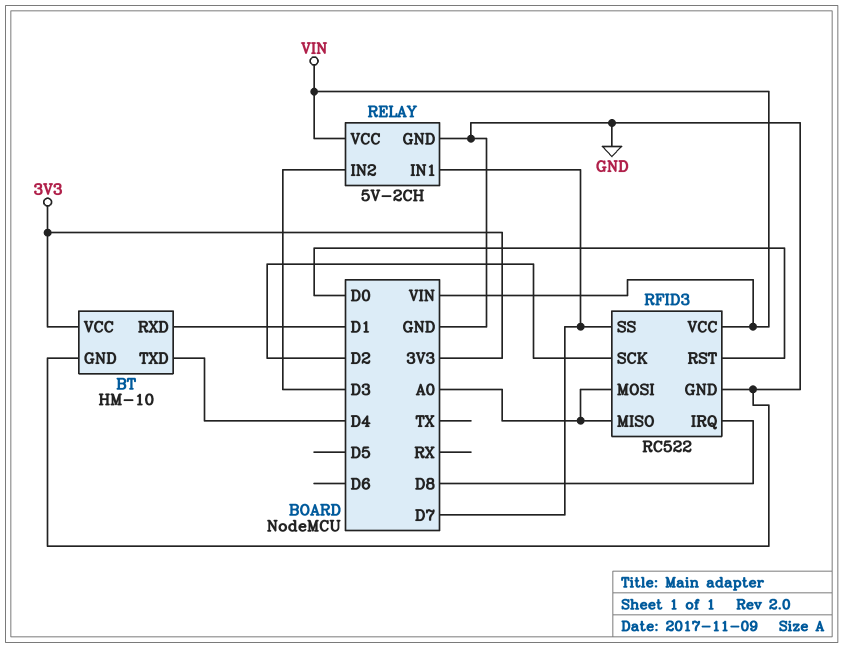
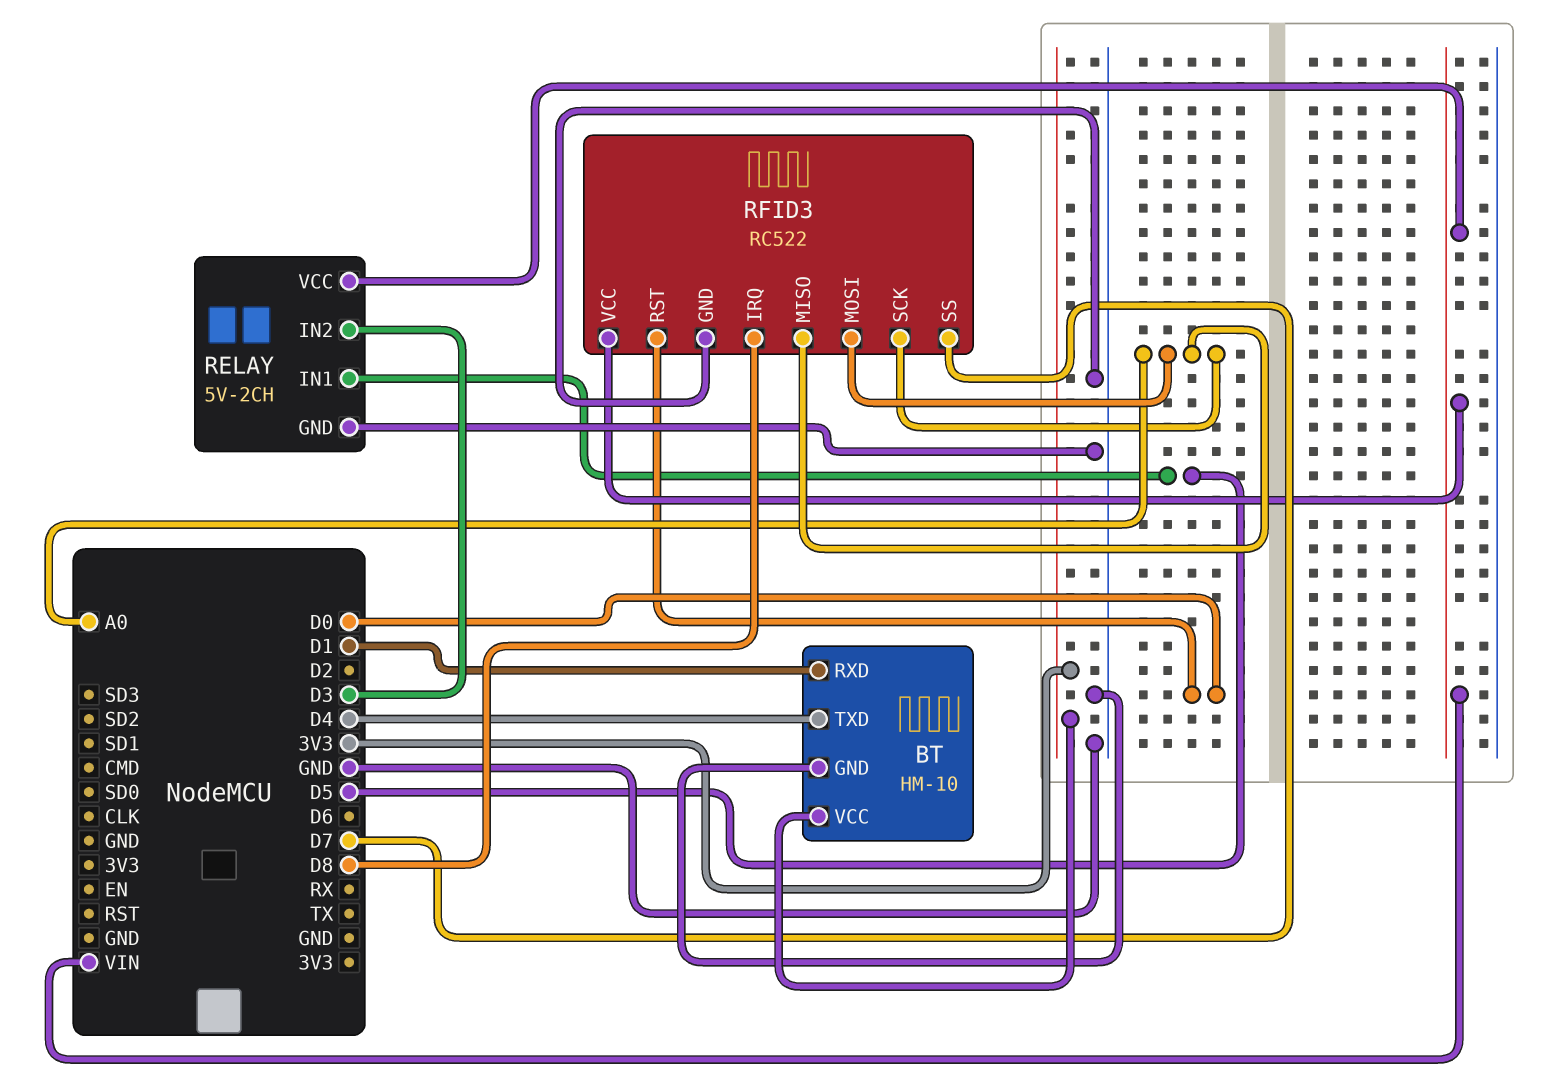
RELAY pin IN1: D7 -> D5
RFID3 pin SCK: D2 -> A0

